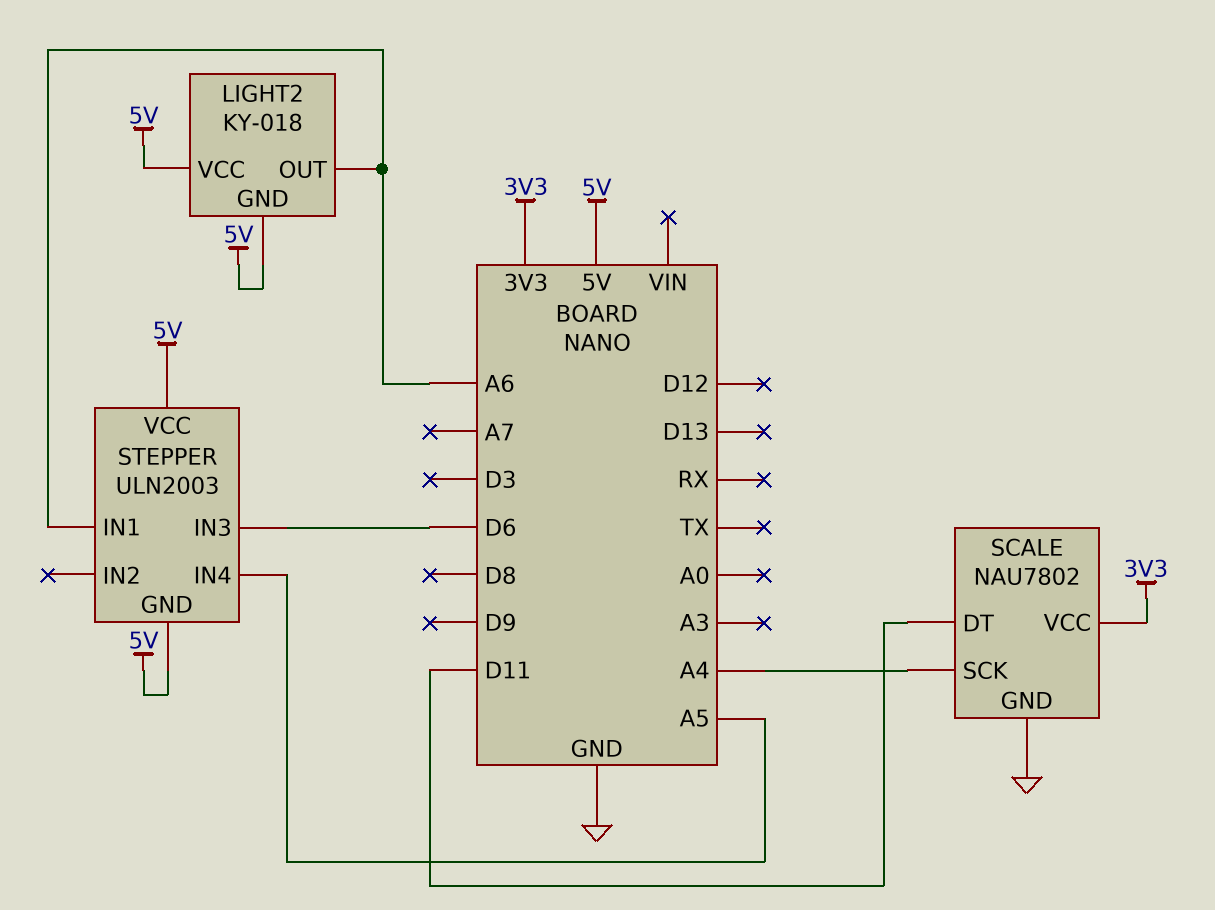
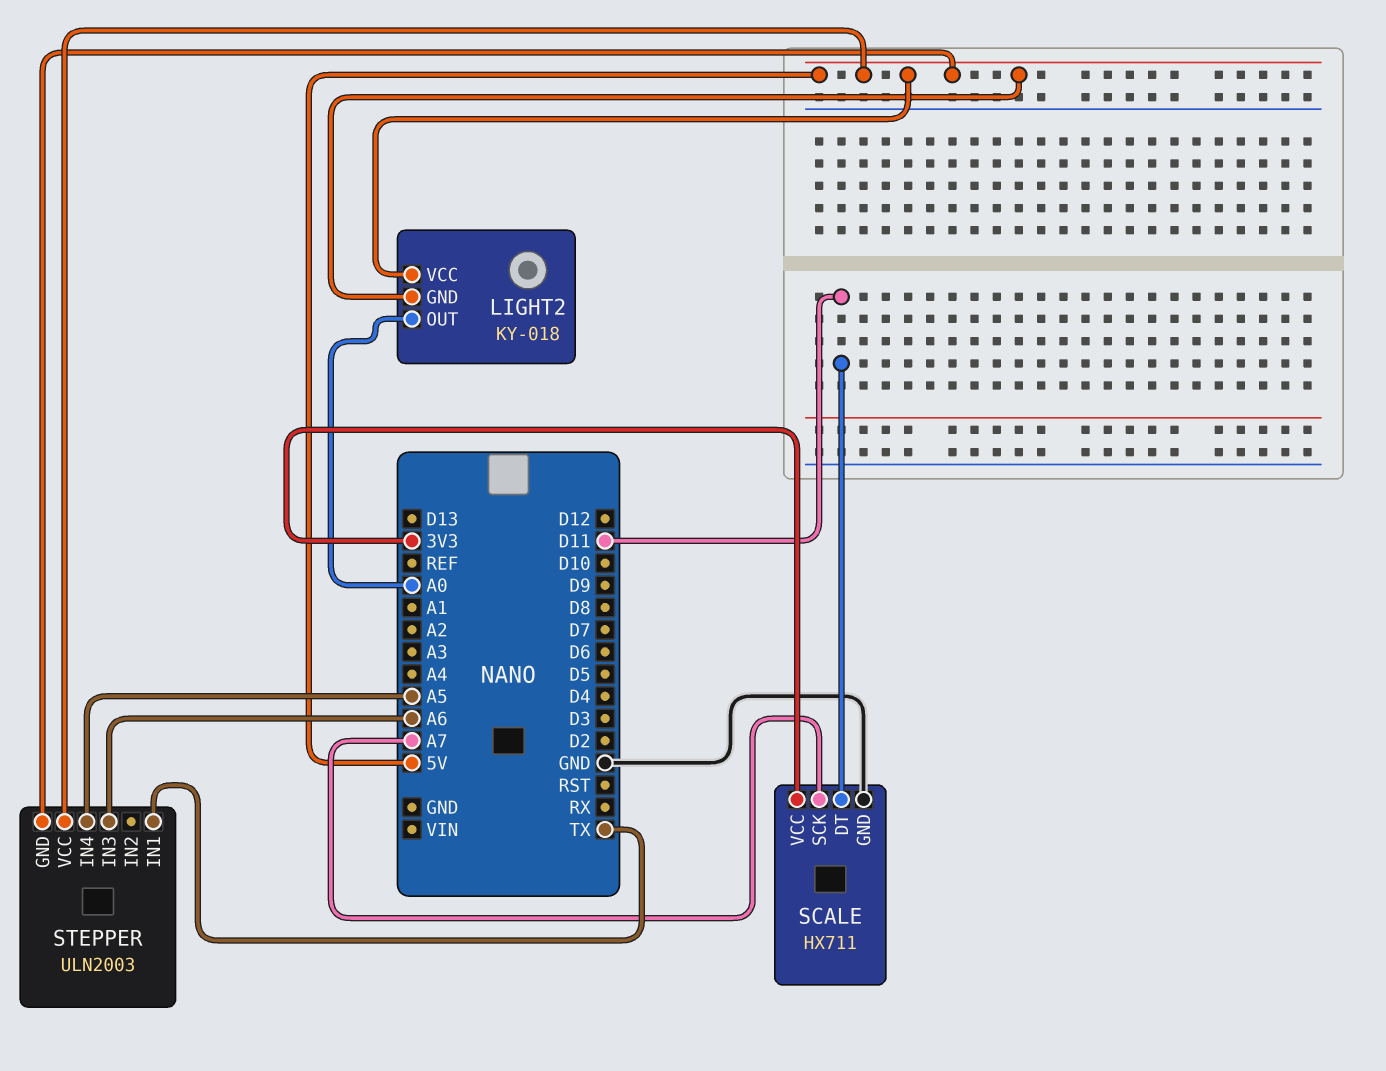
LIGHT2 pin OUT: A6 -> A0
SCALE: NAU7802 -> HX711
SCALE pin SCK: A4 -> A7
STEPPER pin IN1: A6 -> TX
STEPPER pin IN3: D6 -> A6

